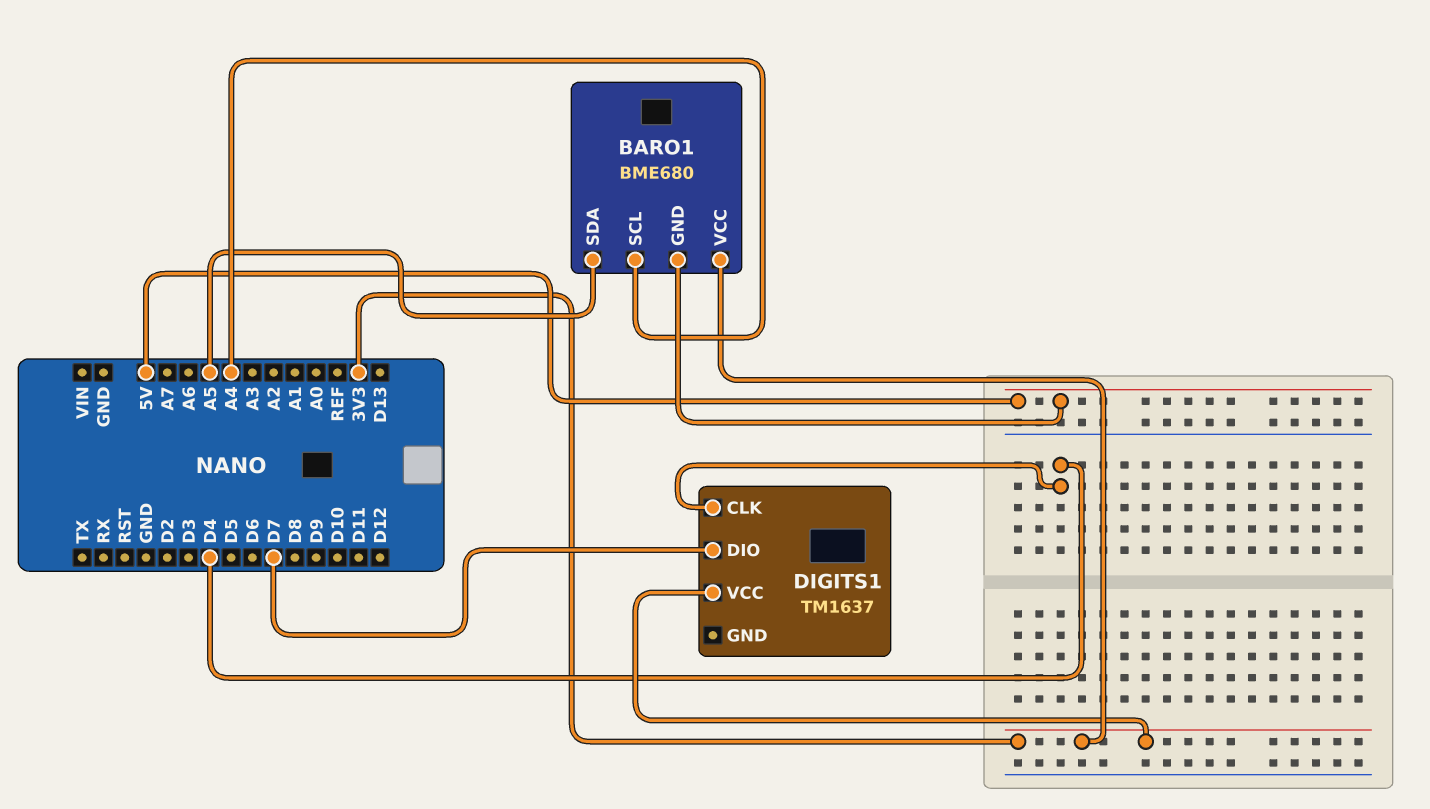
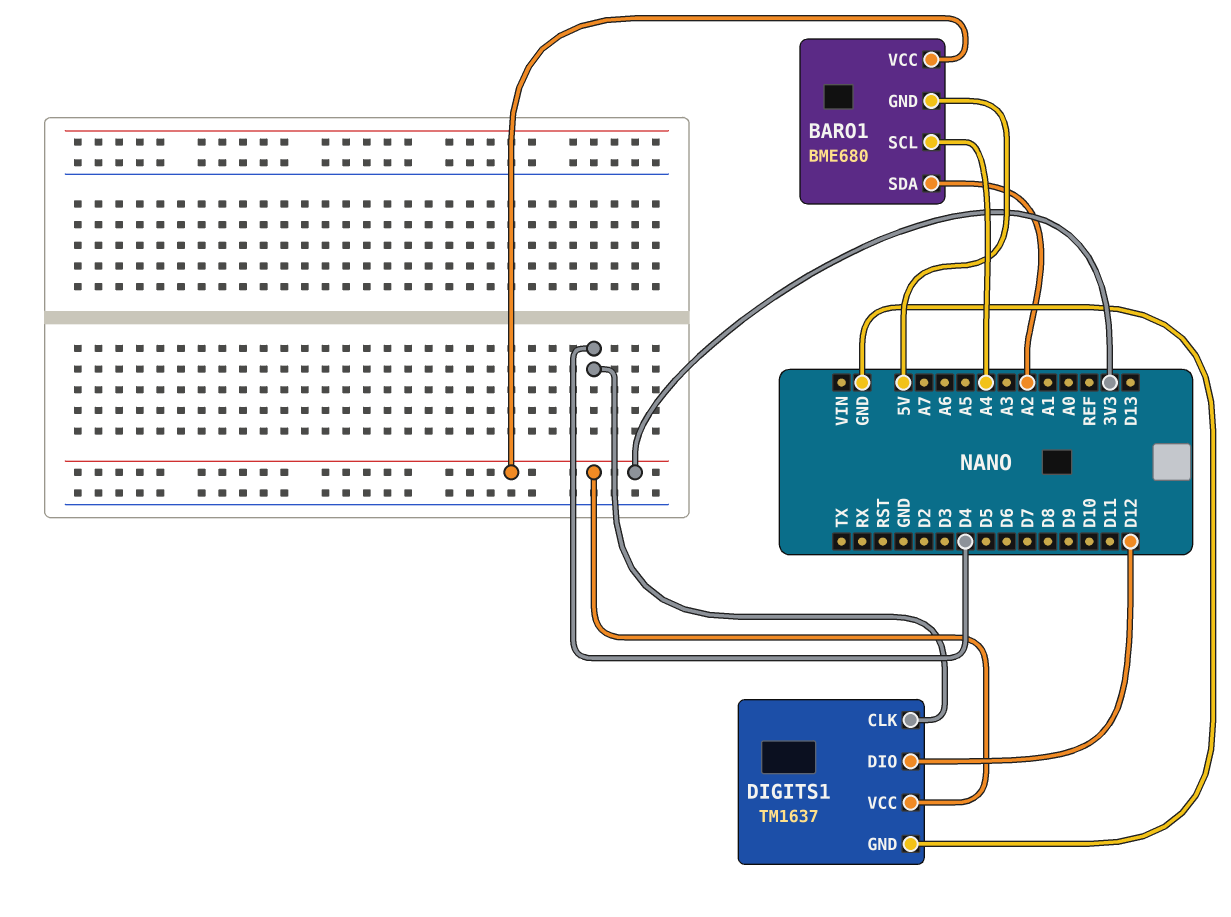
BARO1 pin SDA: A5 -> A2
DIGITS1 pin DIO: D7 -> D12
DIGITS1 pin GND: none -> GND

